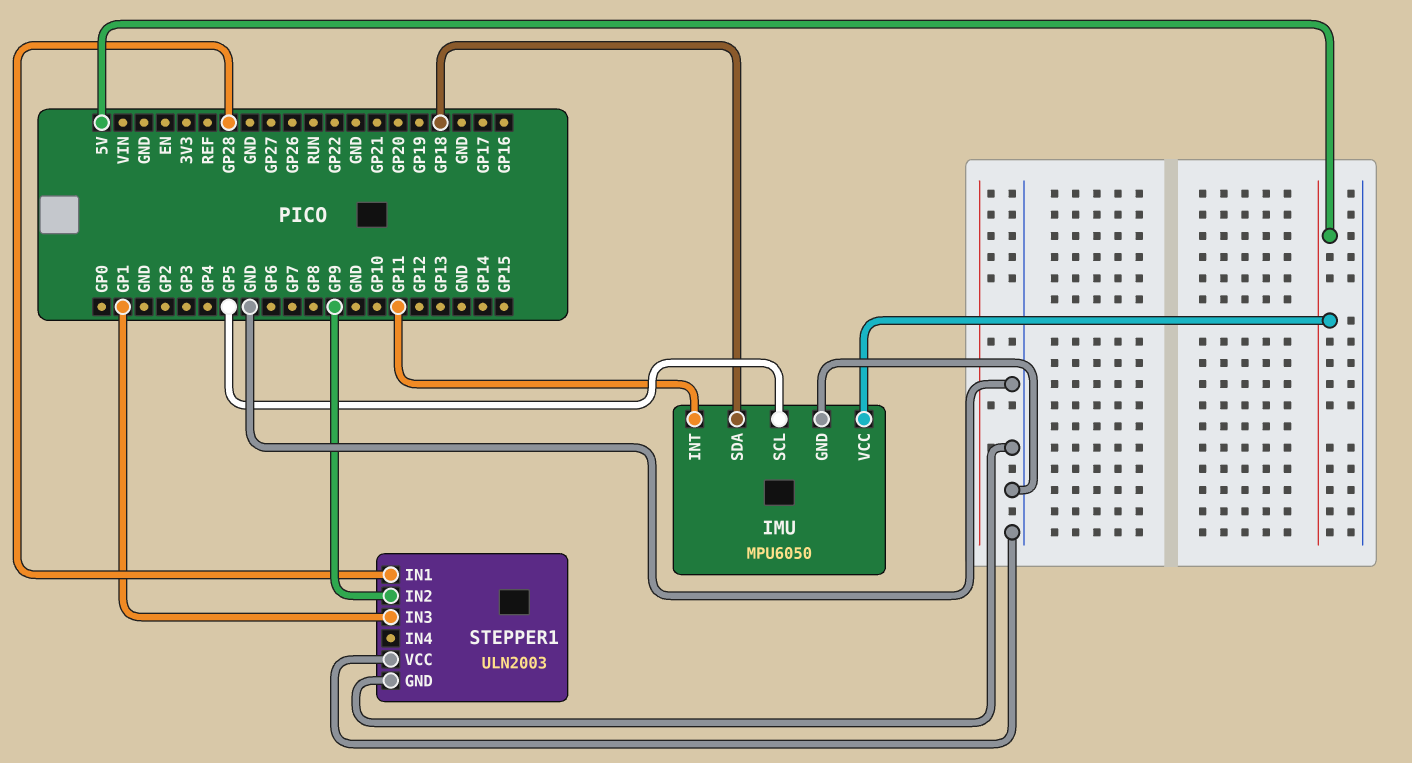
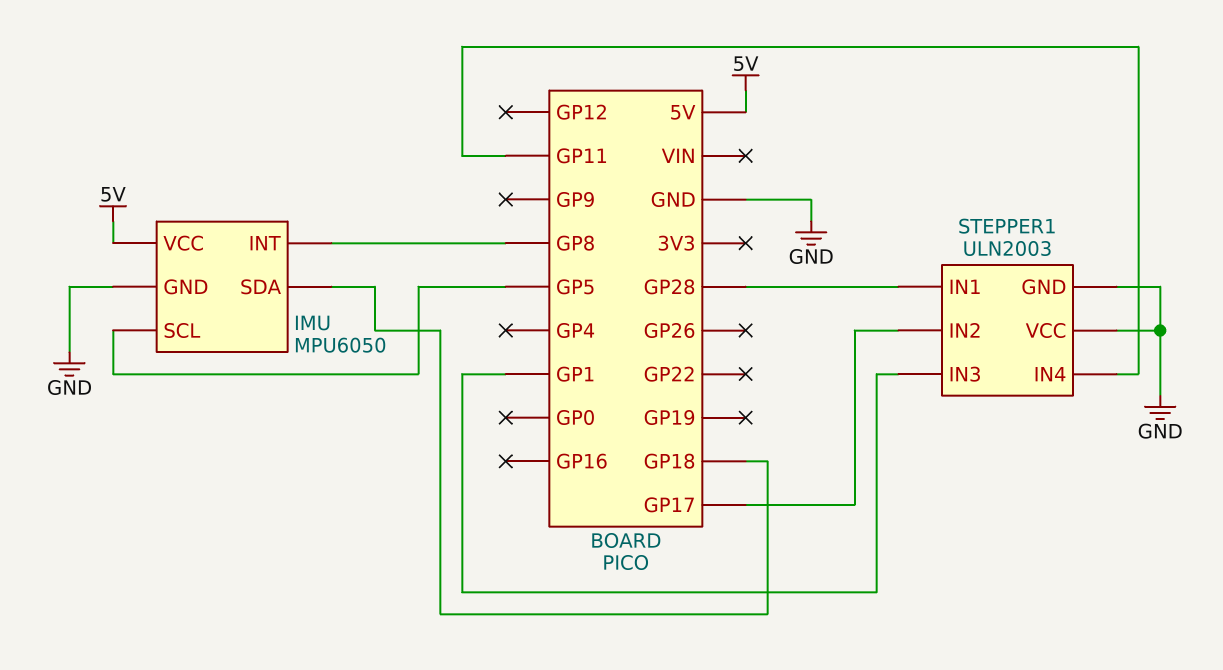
IMU pin INT: GP11 -> GP8
STEPPER1 pin IN2: GP9 -> GP17
STEPPER1 pin IN4: none -> GP11

